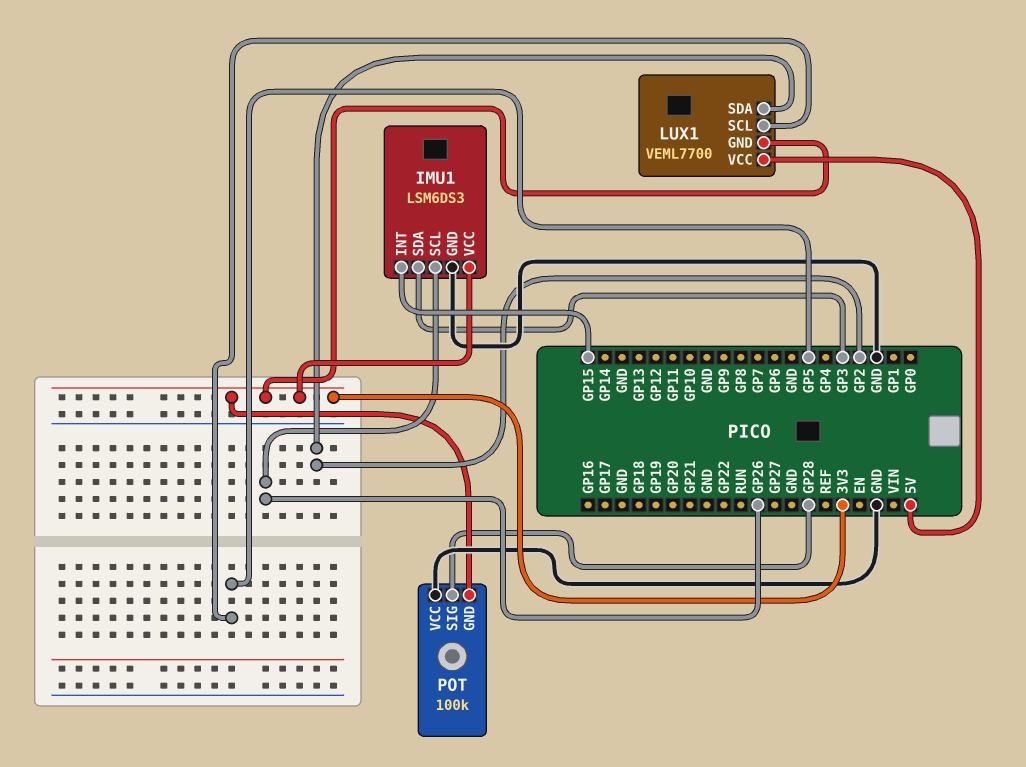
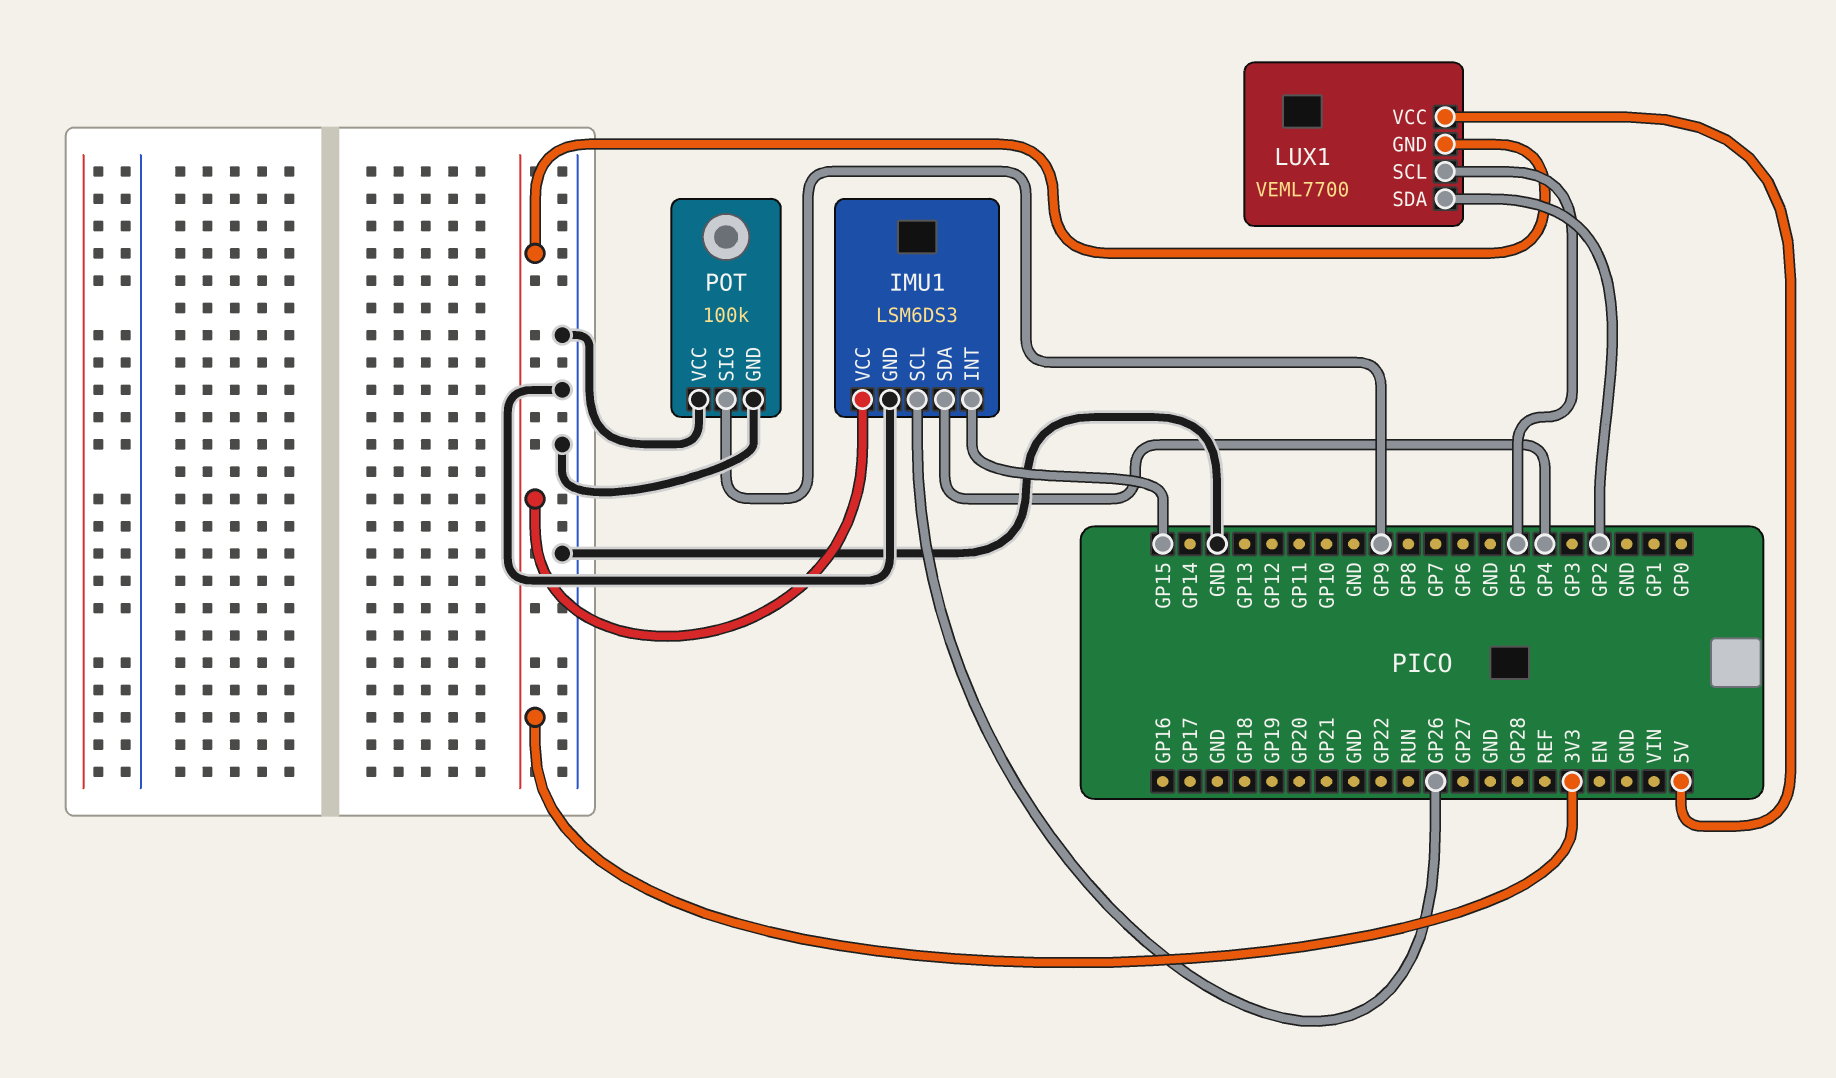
IMU1 pin SDA: GP3 -> GP4
POT pin GND: 3V3 -> GND
POT pin SIG: GP28 -> GP9

